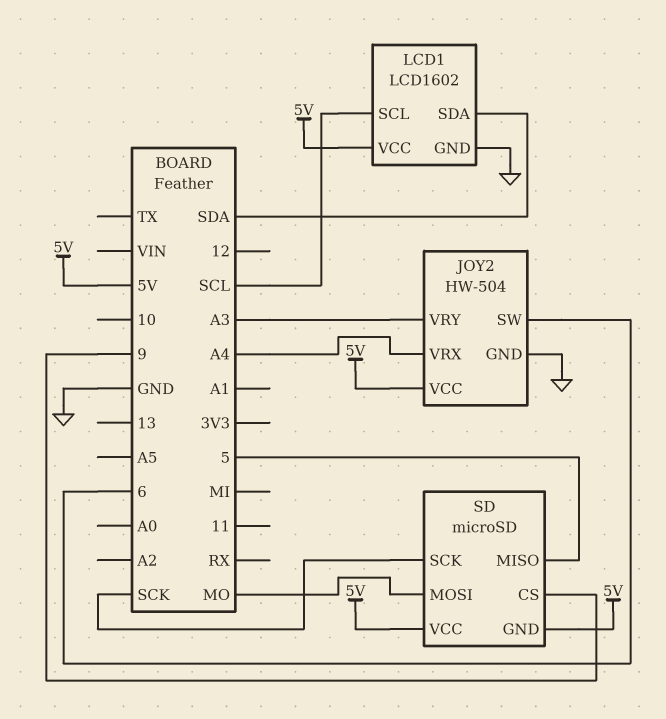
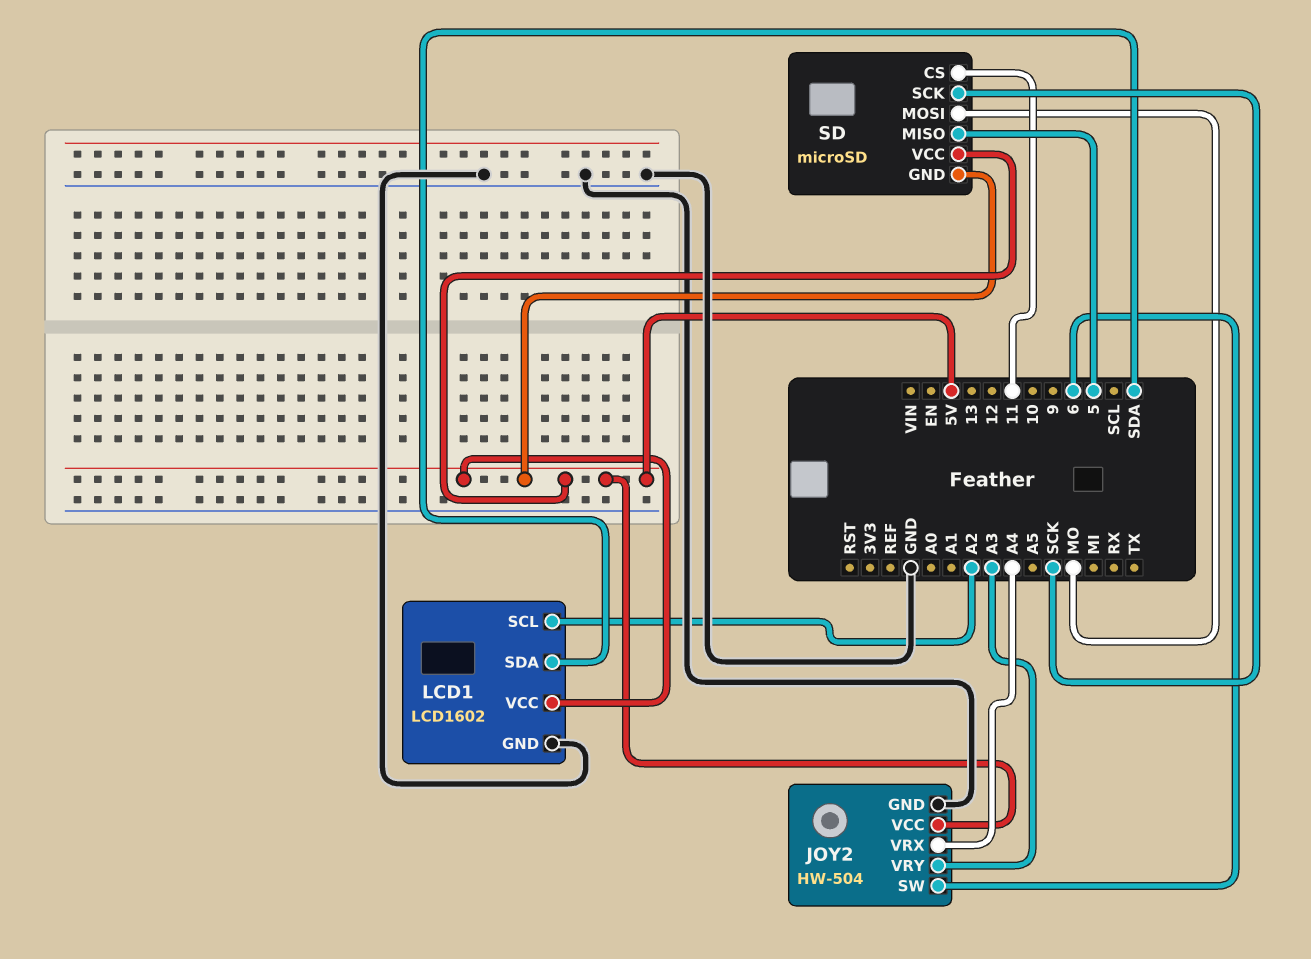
LCD1 pin SCL: SCL -> A2
SD pin CS: 9 -> 11

